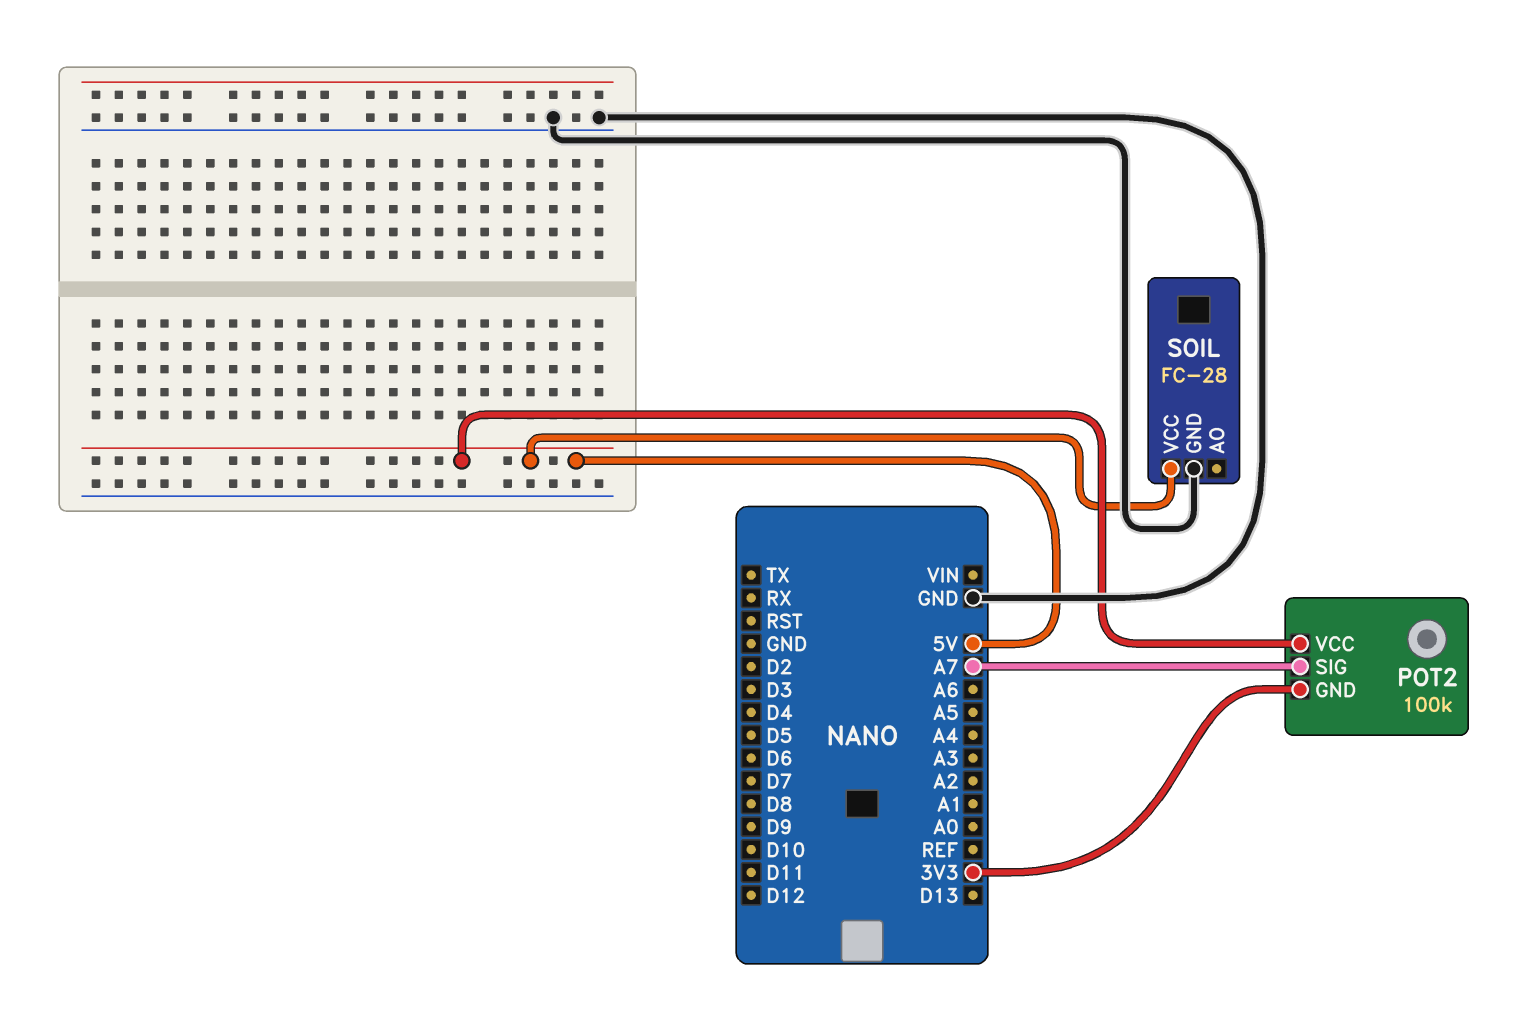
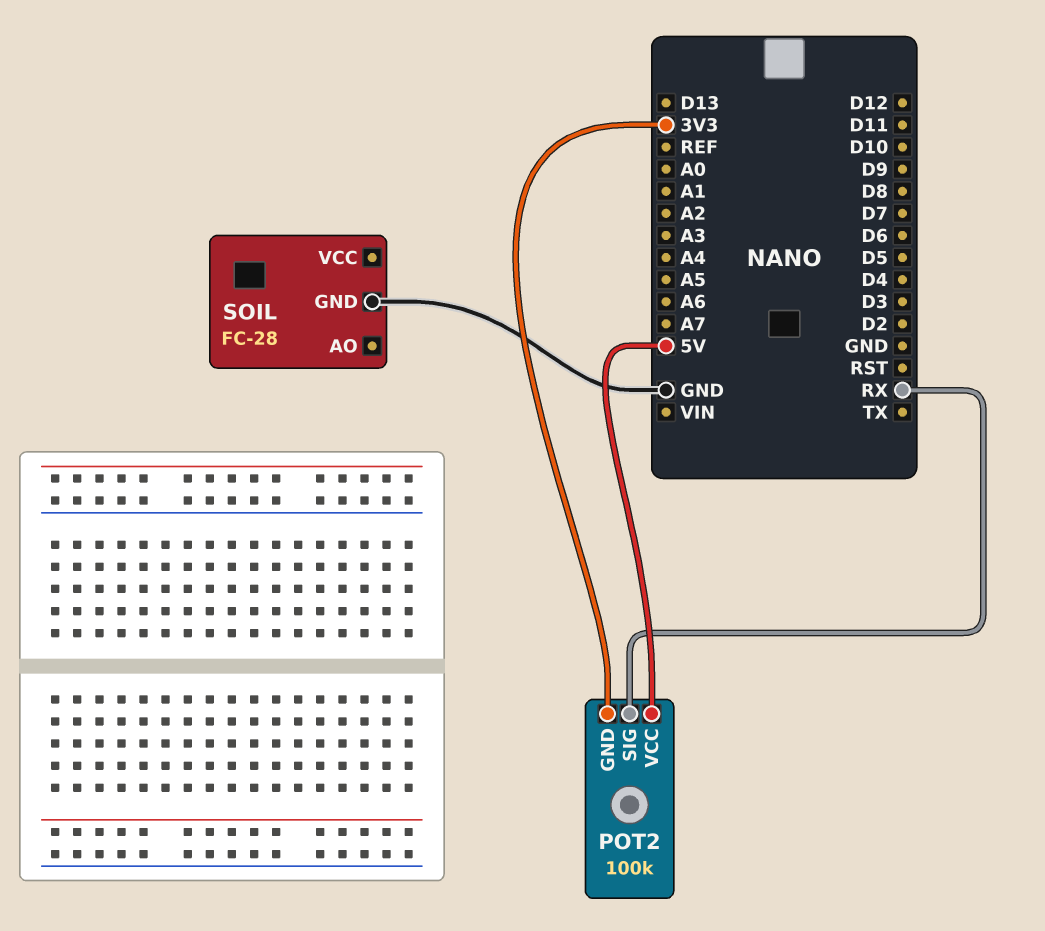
POT2 pin SIG: A7 -> RX
SOIL pin VCC: 5V -> none

